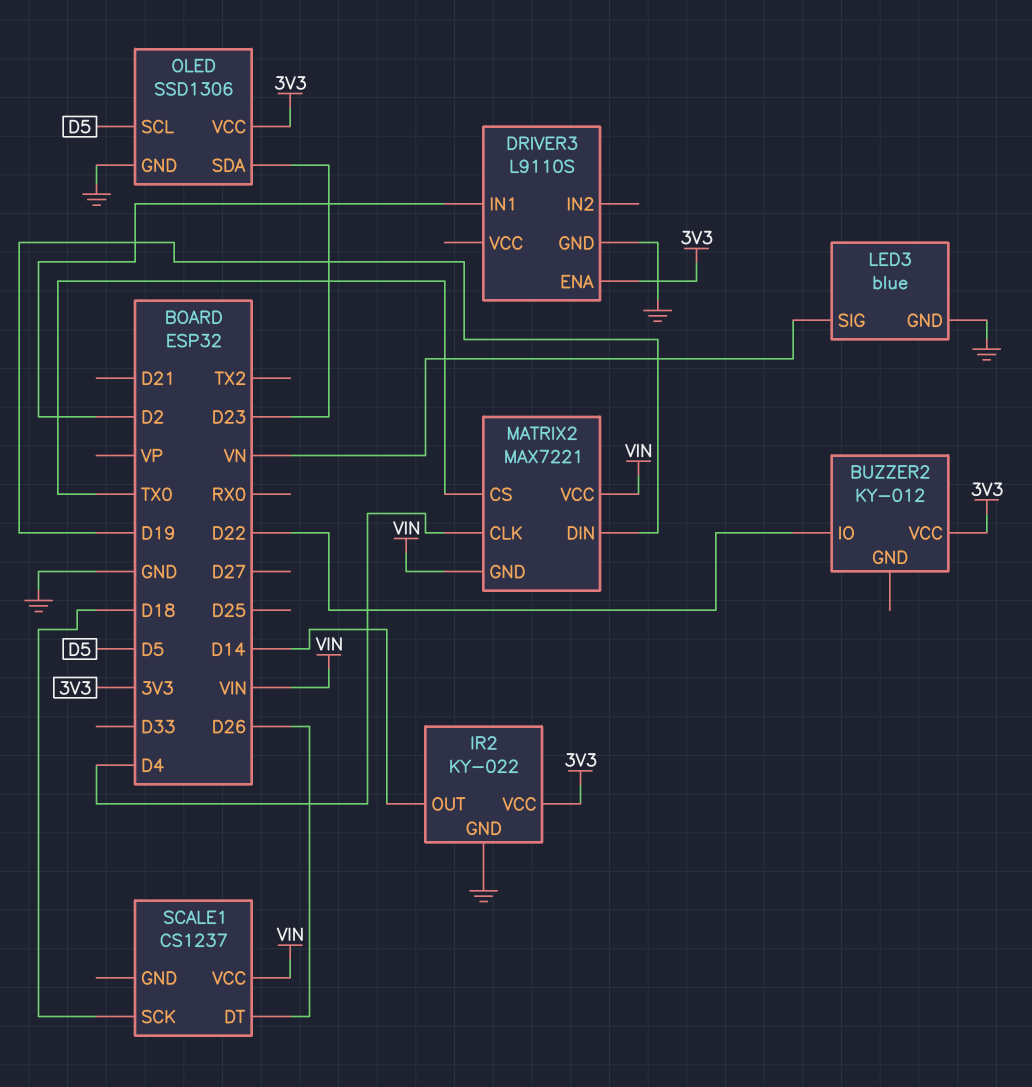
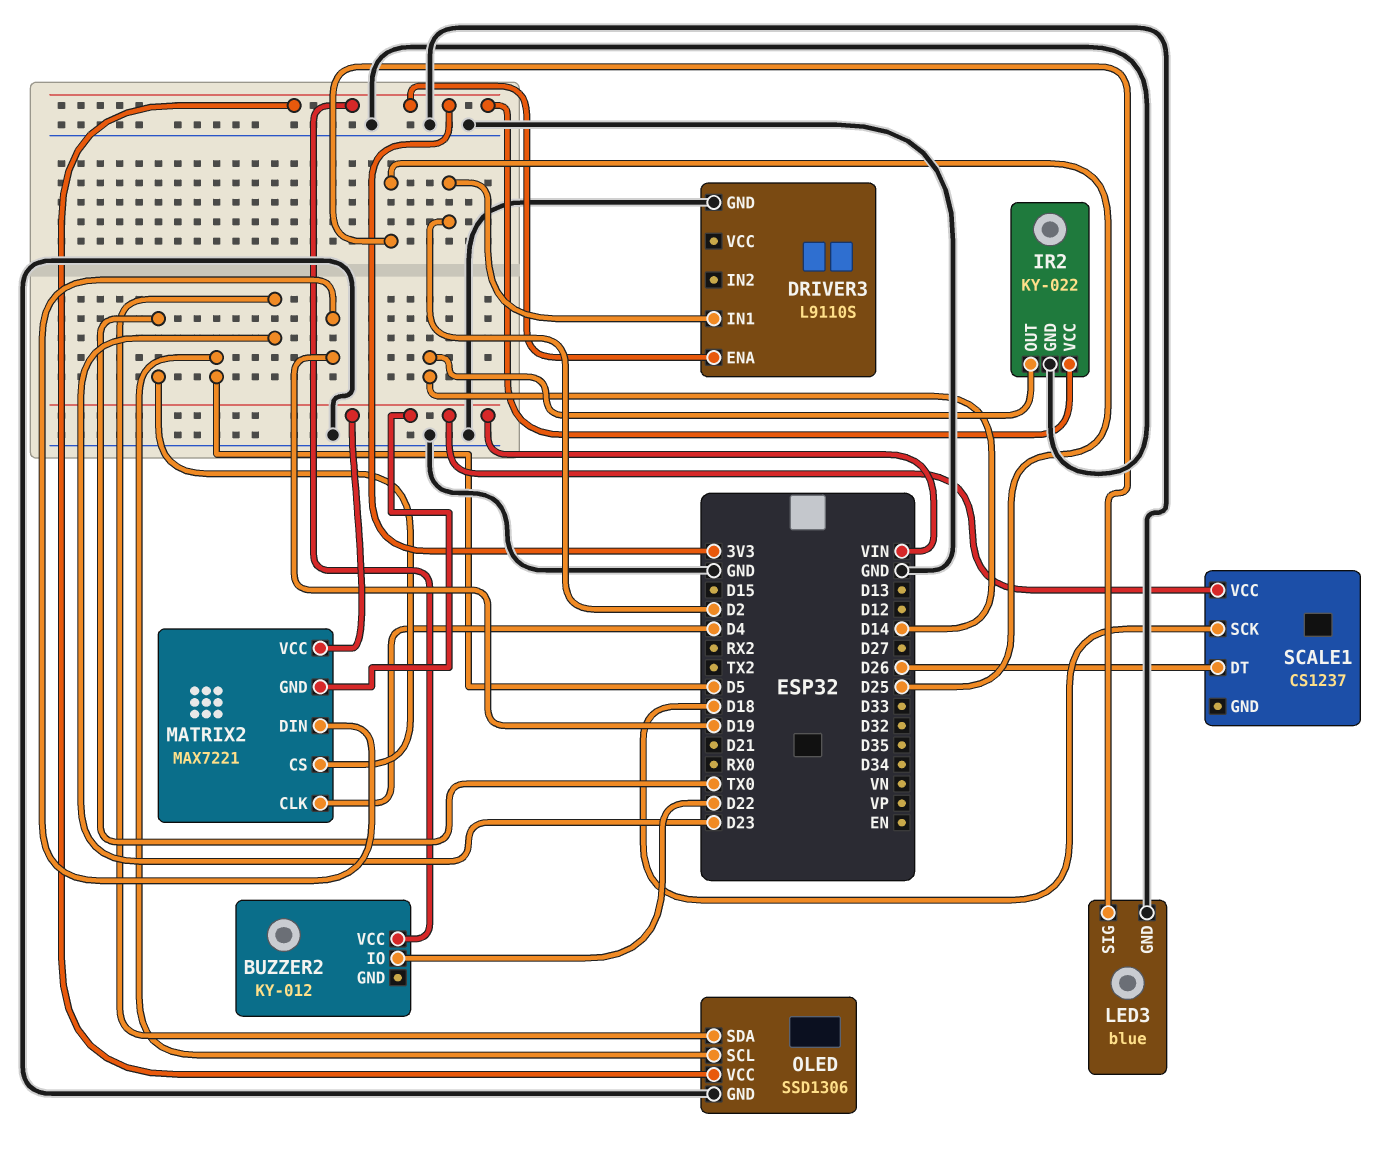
LED3 pin SIG: VN -> D25

